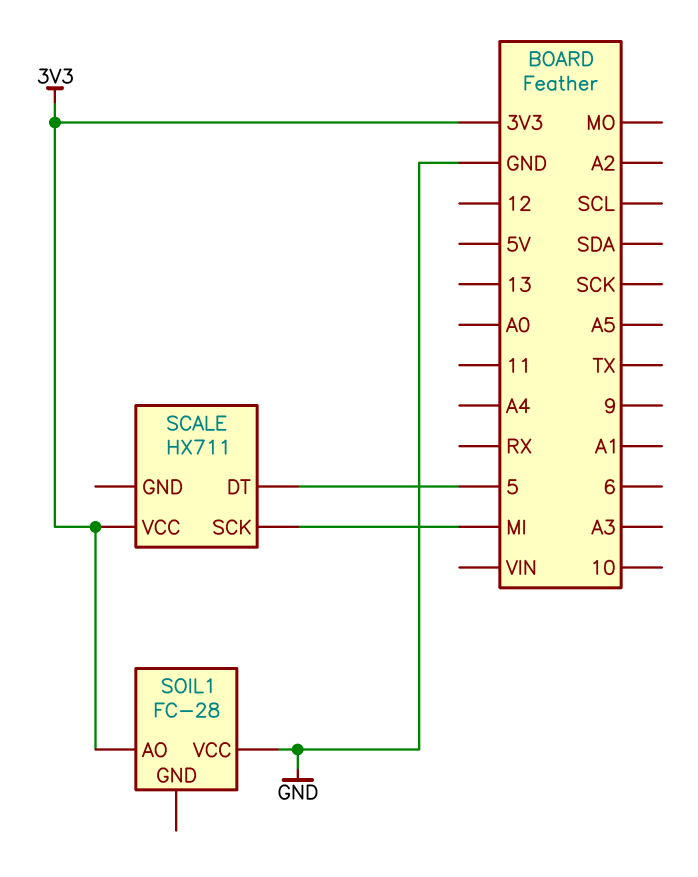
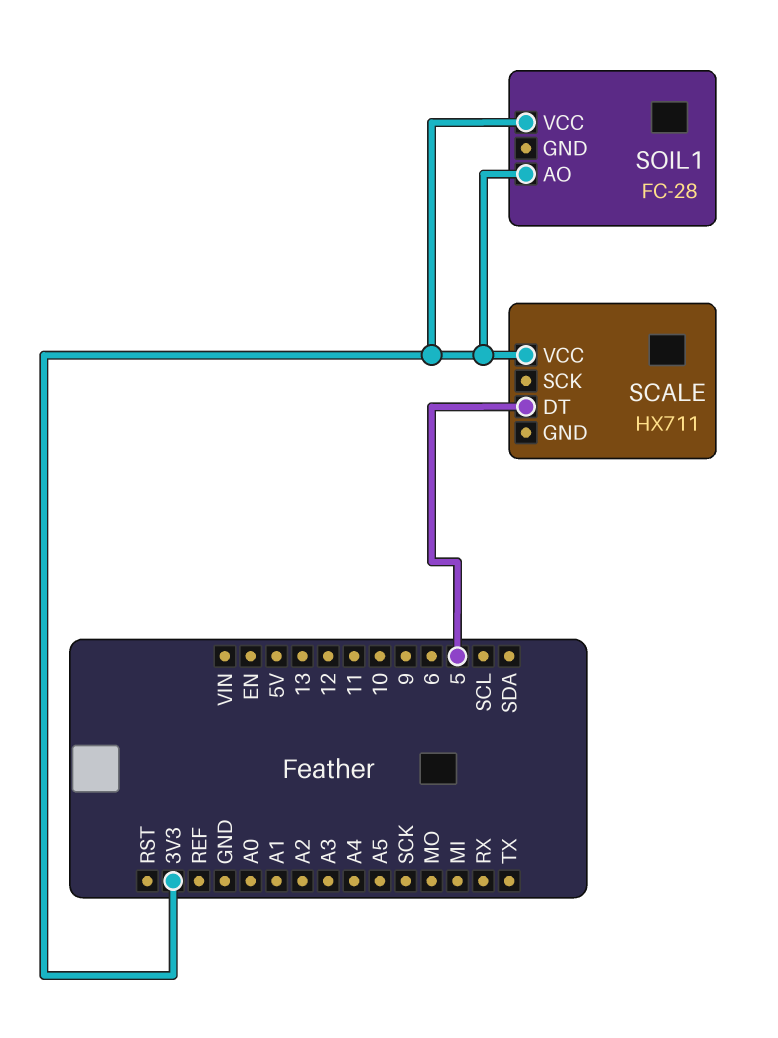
SCALE pin SCK: MI -> none
SOIL1 pin VCC: GND -> 3V3

